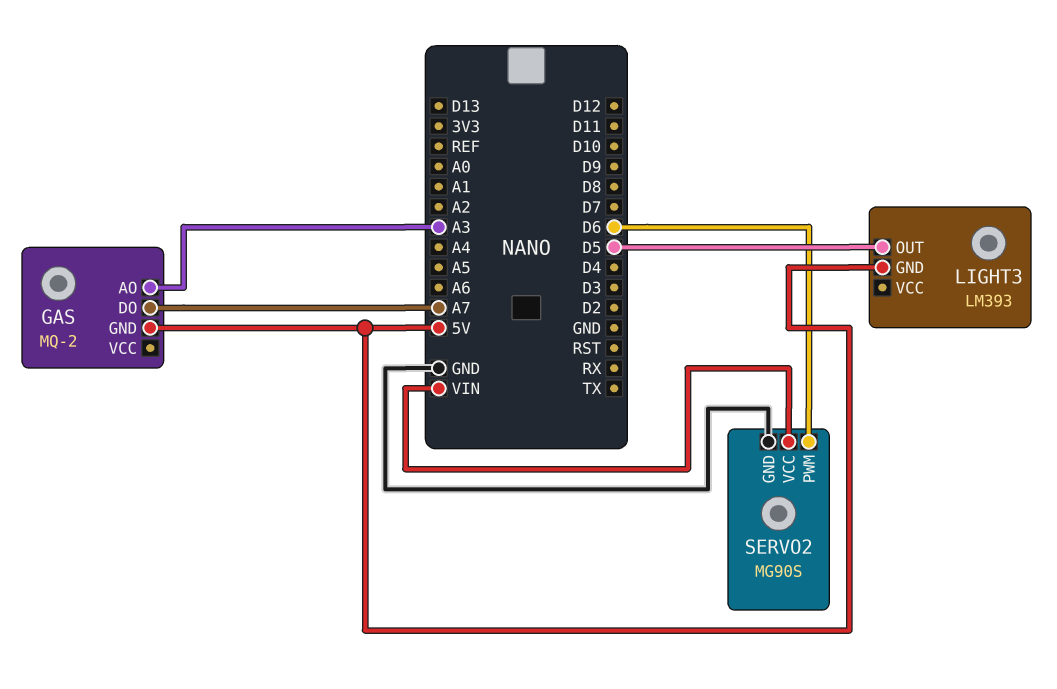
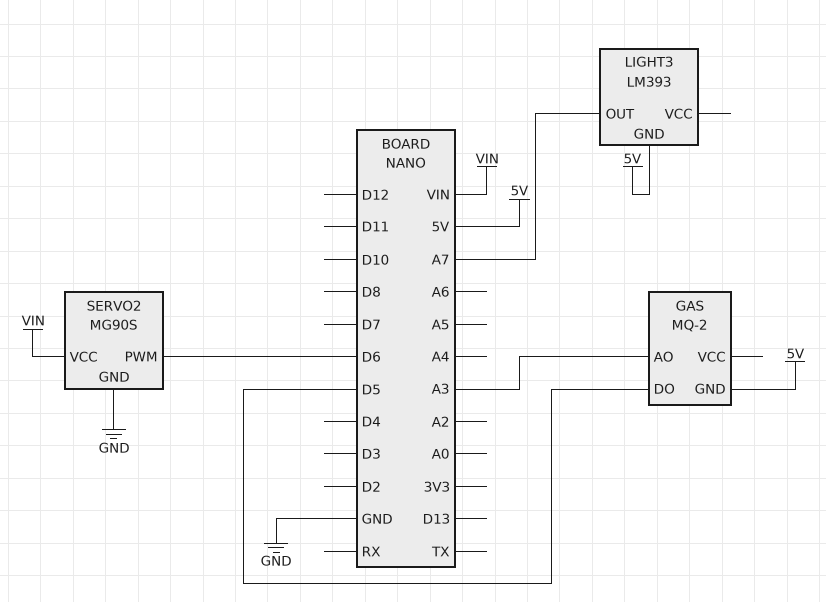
GAS pin DO: A7 -> D5
LIGHT3 pin OUT: D5 -> A7

